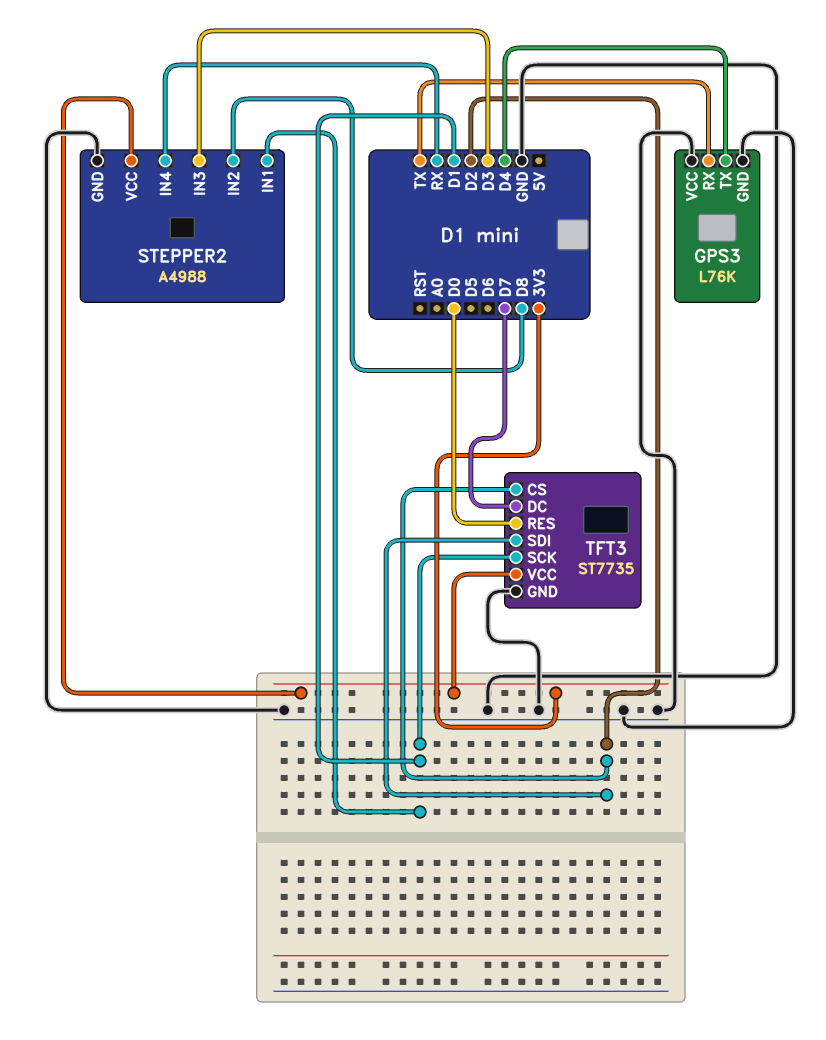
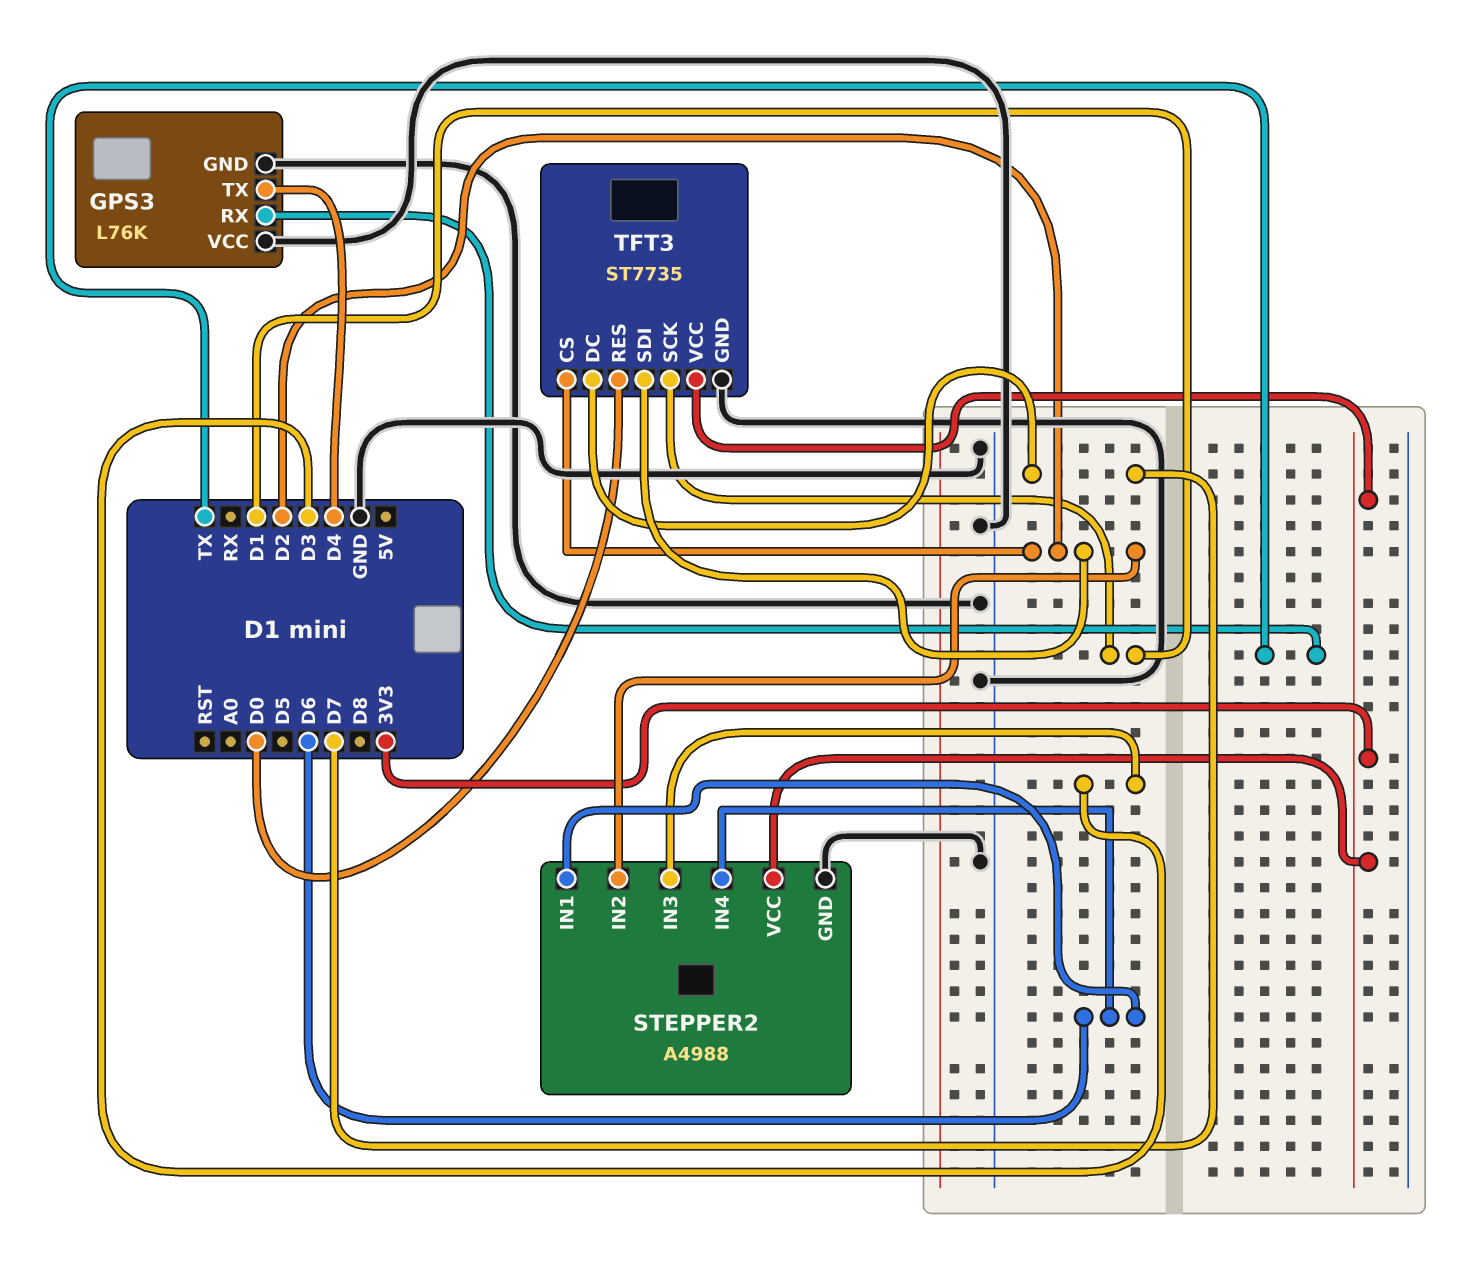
STEPPER2 pin IN1: D1 -> D6
STEPPER2 pin IN2: D8 -> D2
STEPPER2 pin IN4: RX -> D6

